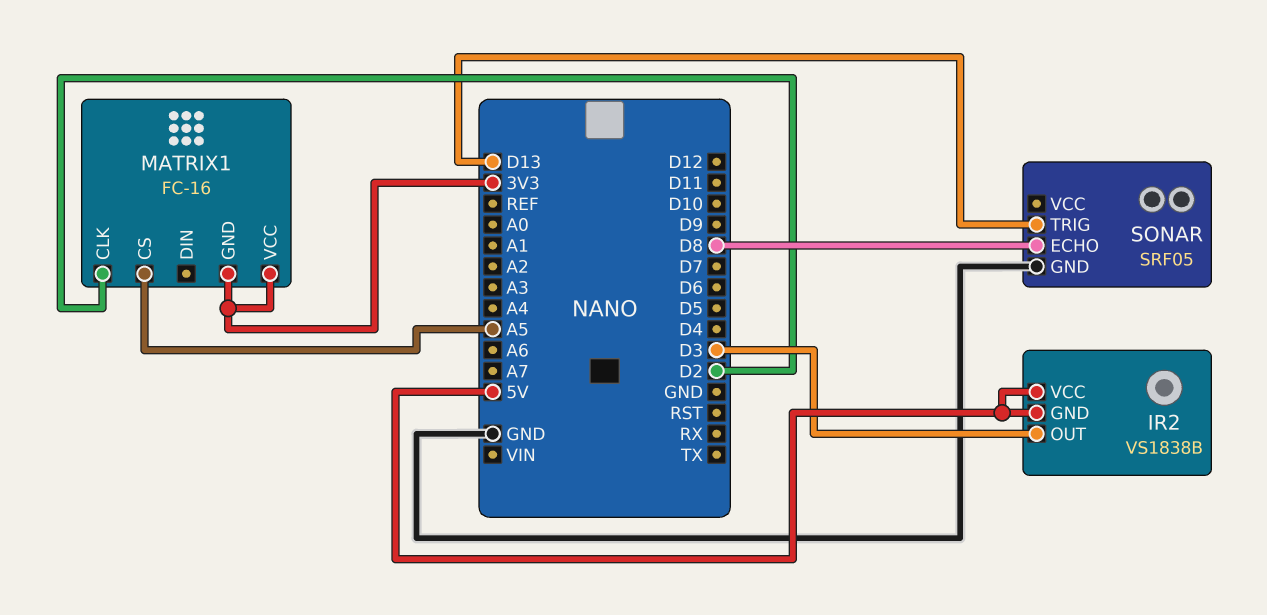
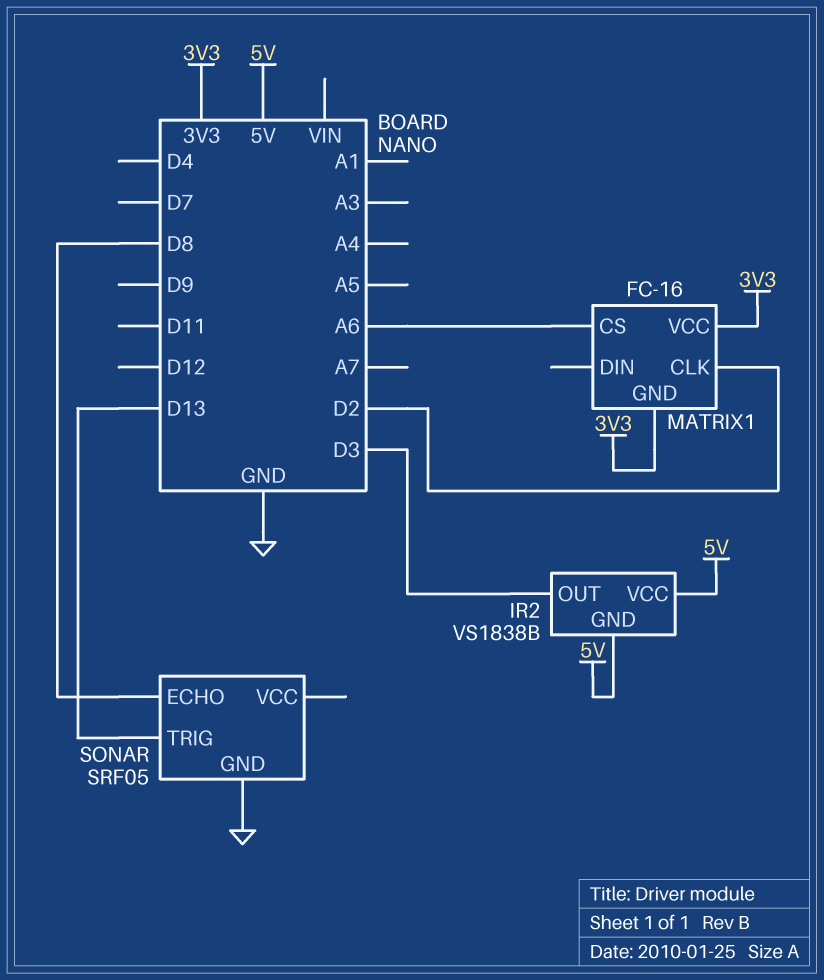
MATRIX1 pin CS: A5 -> A6

